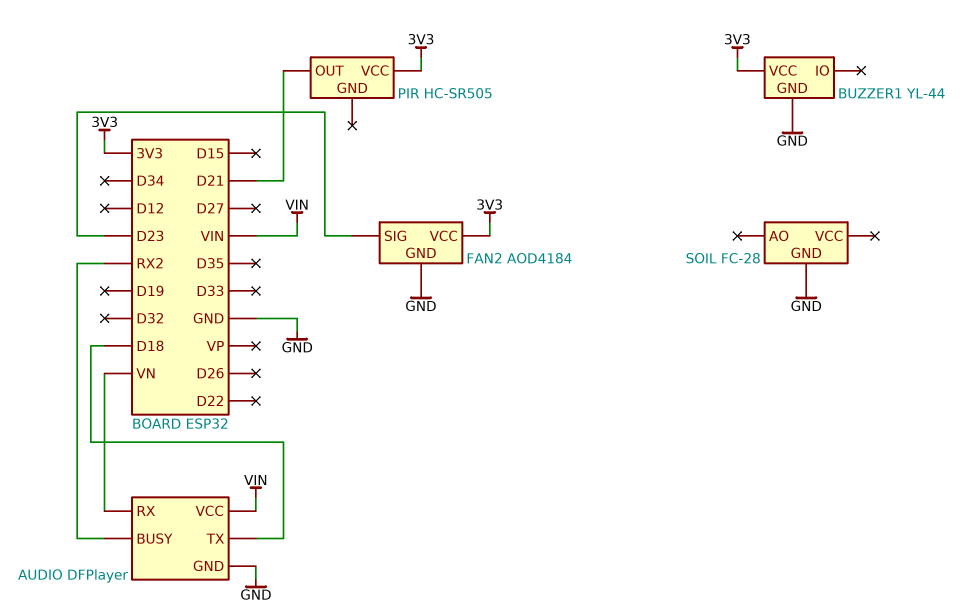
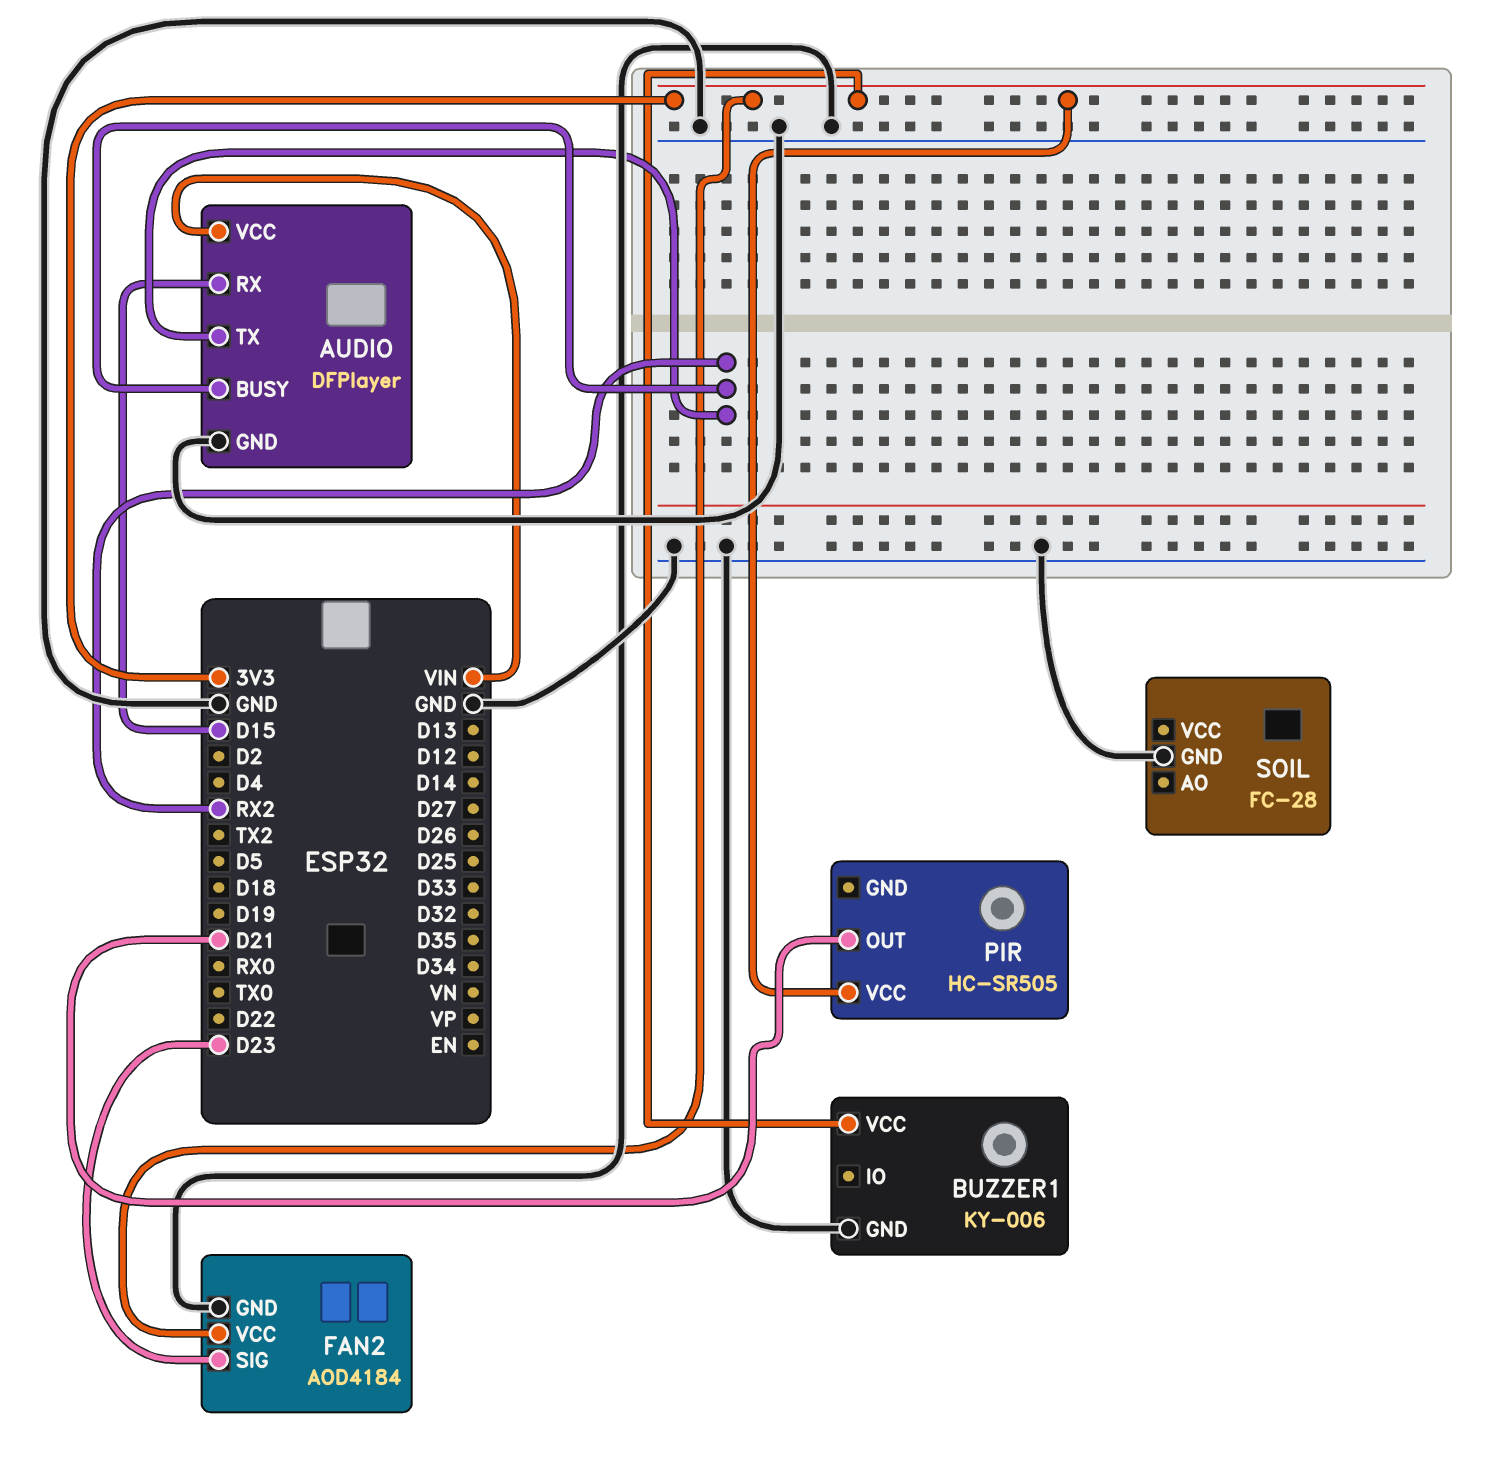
AUDIO pin RX: VN -> D15
AUDIO pin TX: D18 -> RX2
BUZZER1: YL-44 -> KY-006

